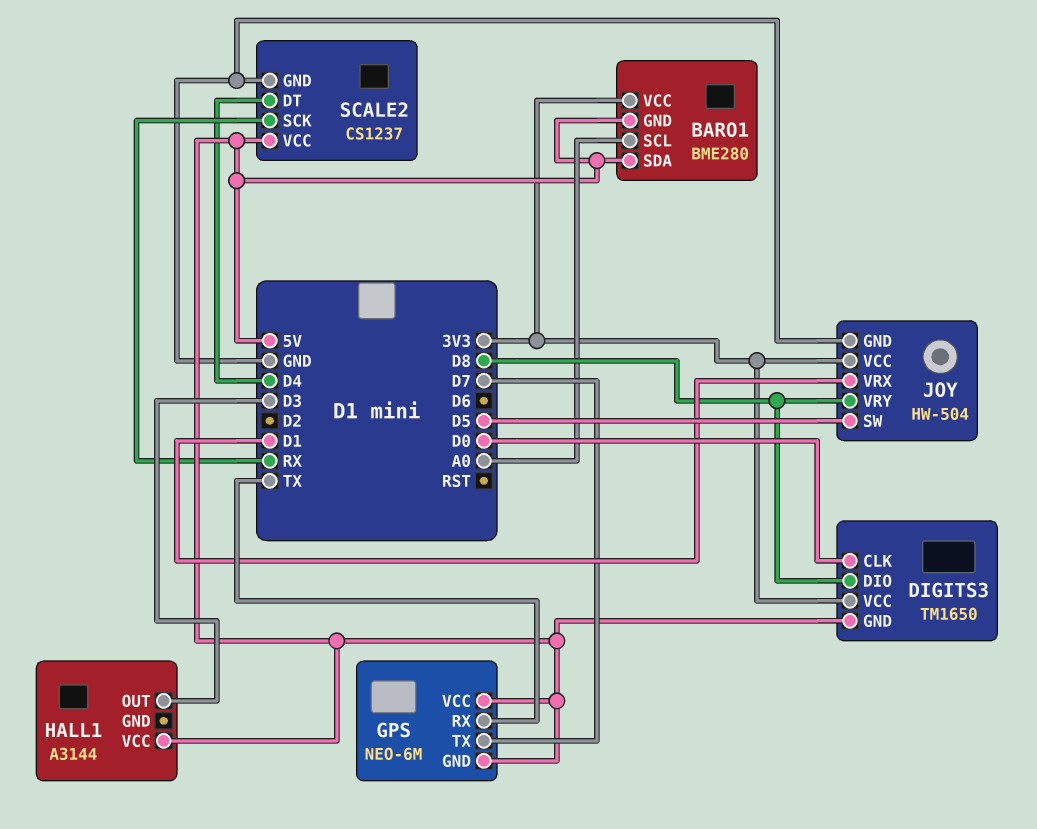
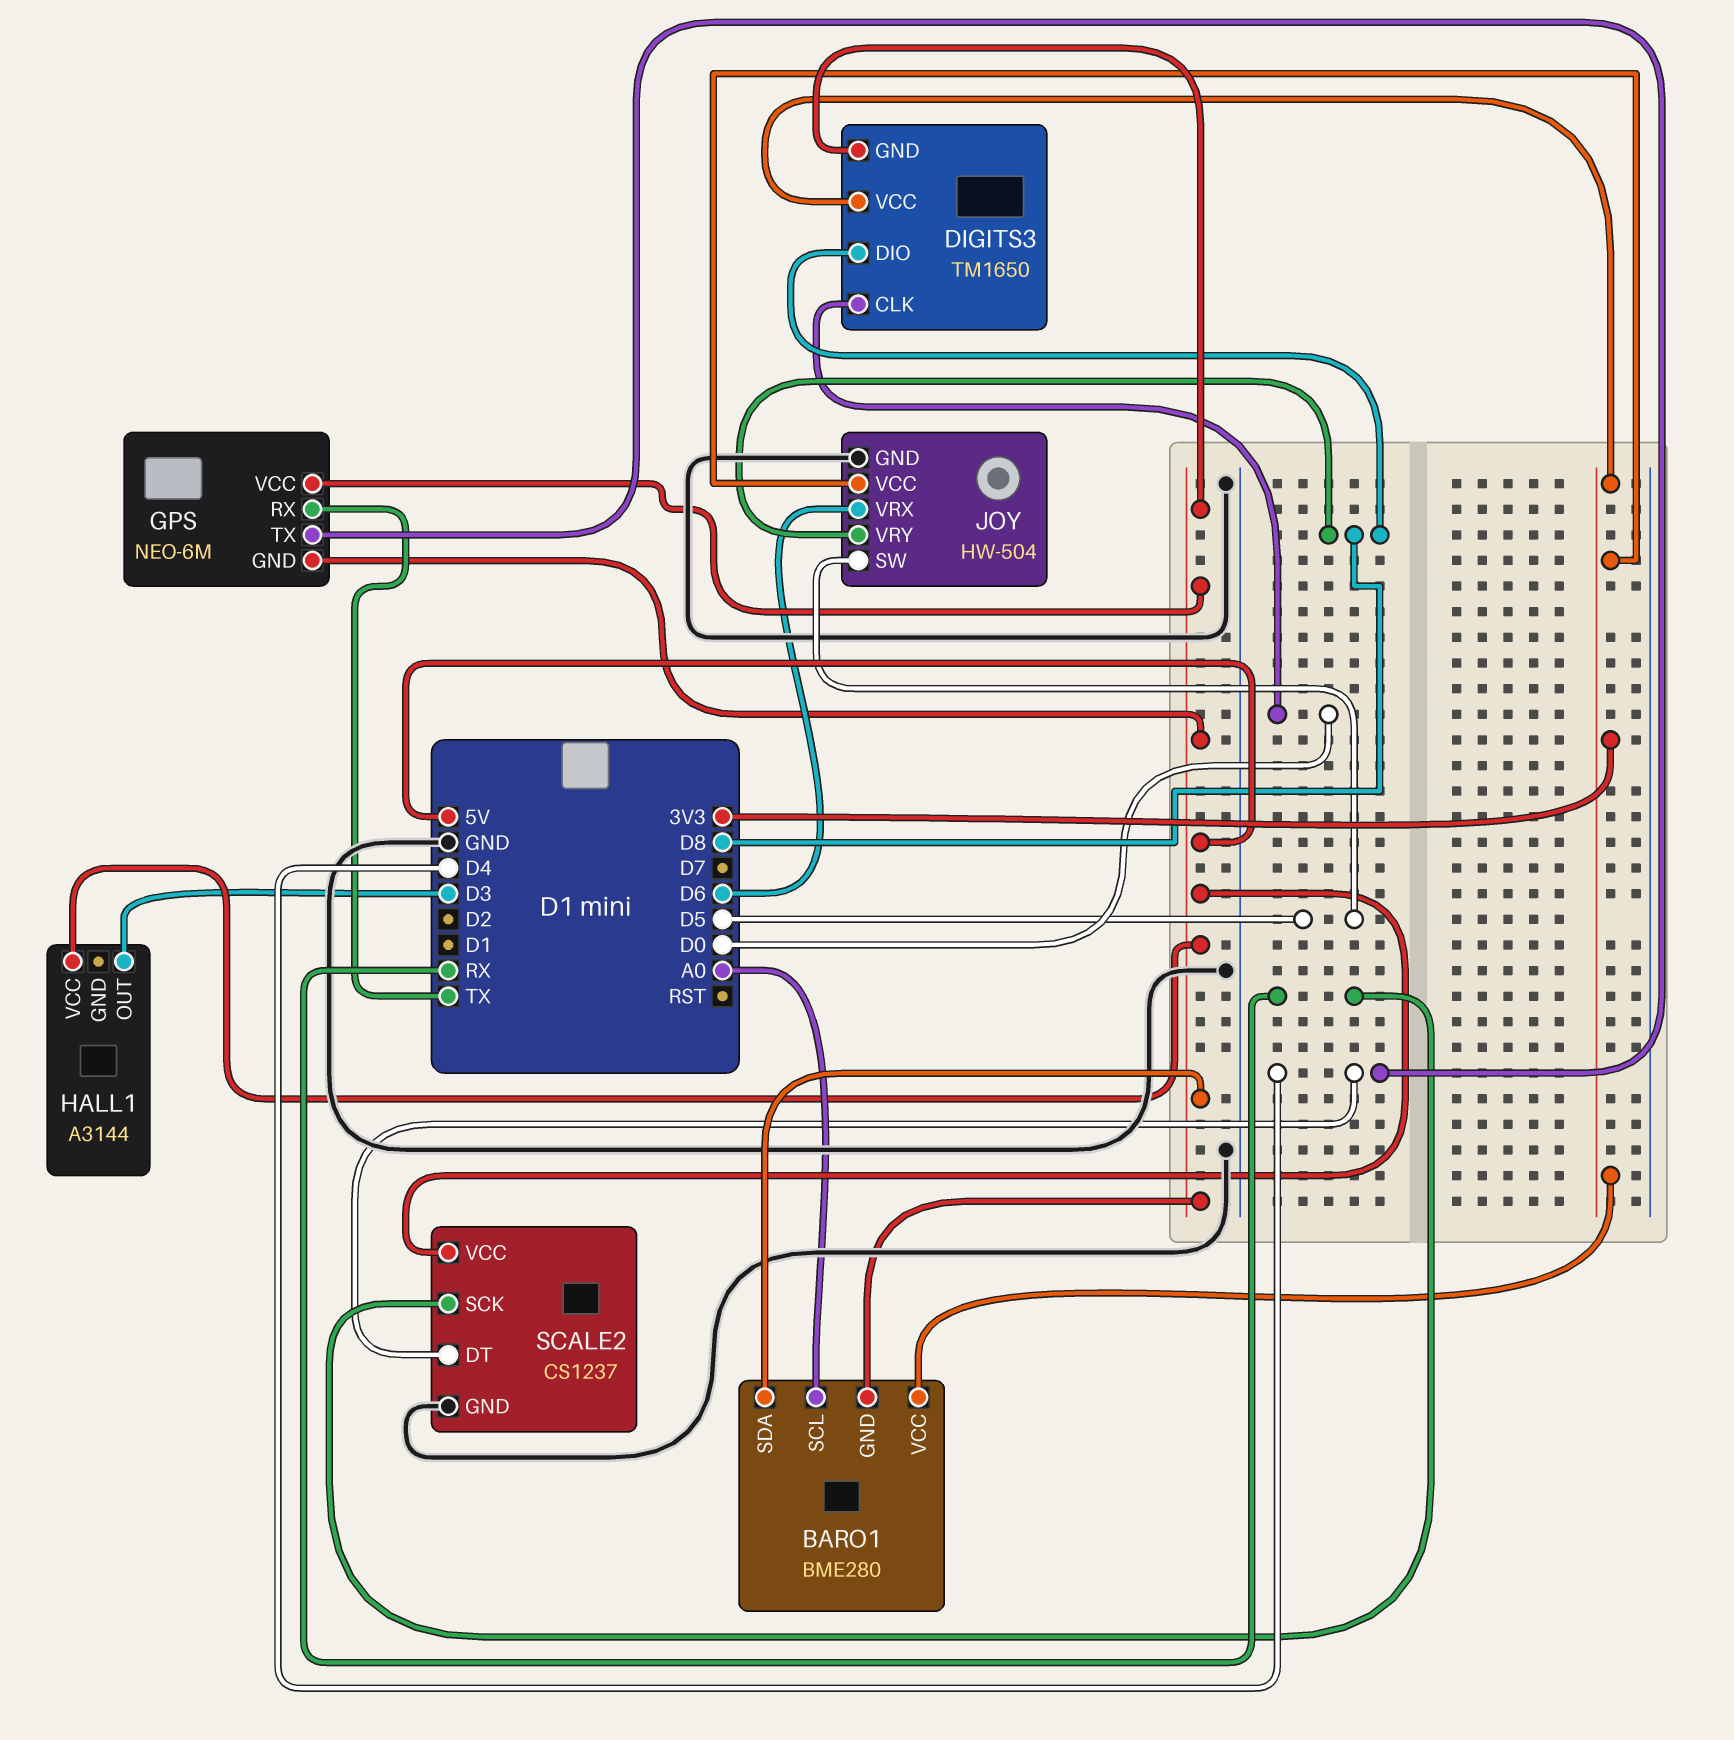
GPS pin TX: D7 -> D4
JOY pin VRX: D1 -> D6

